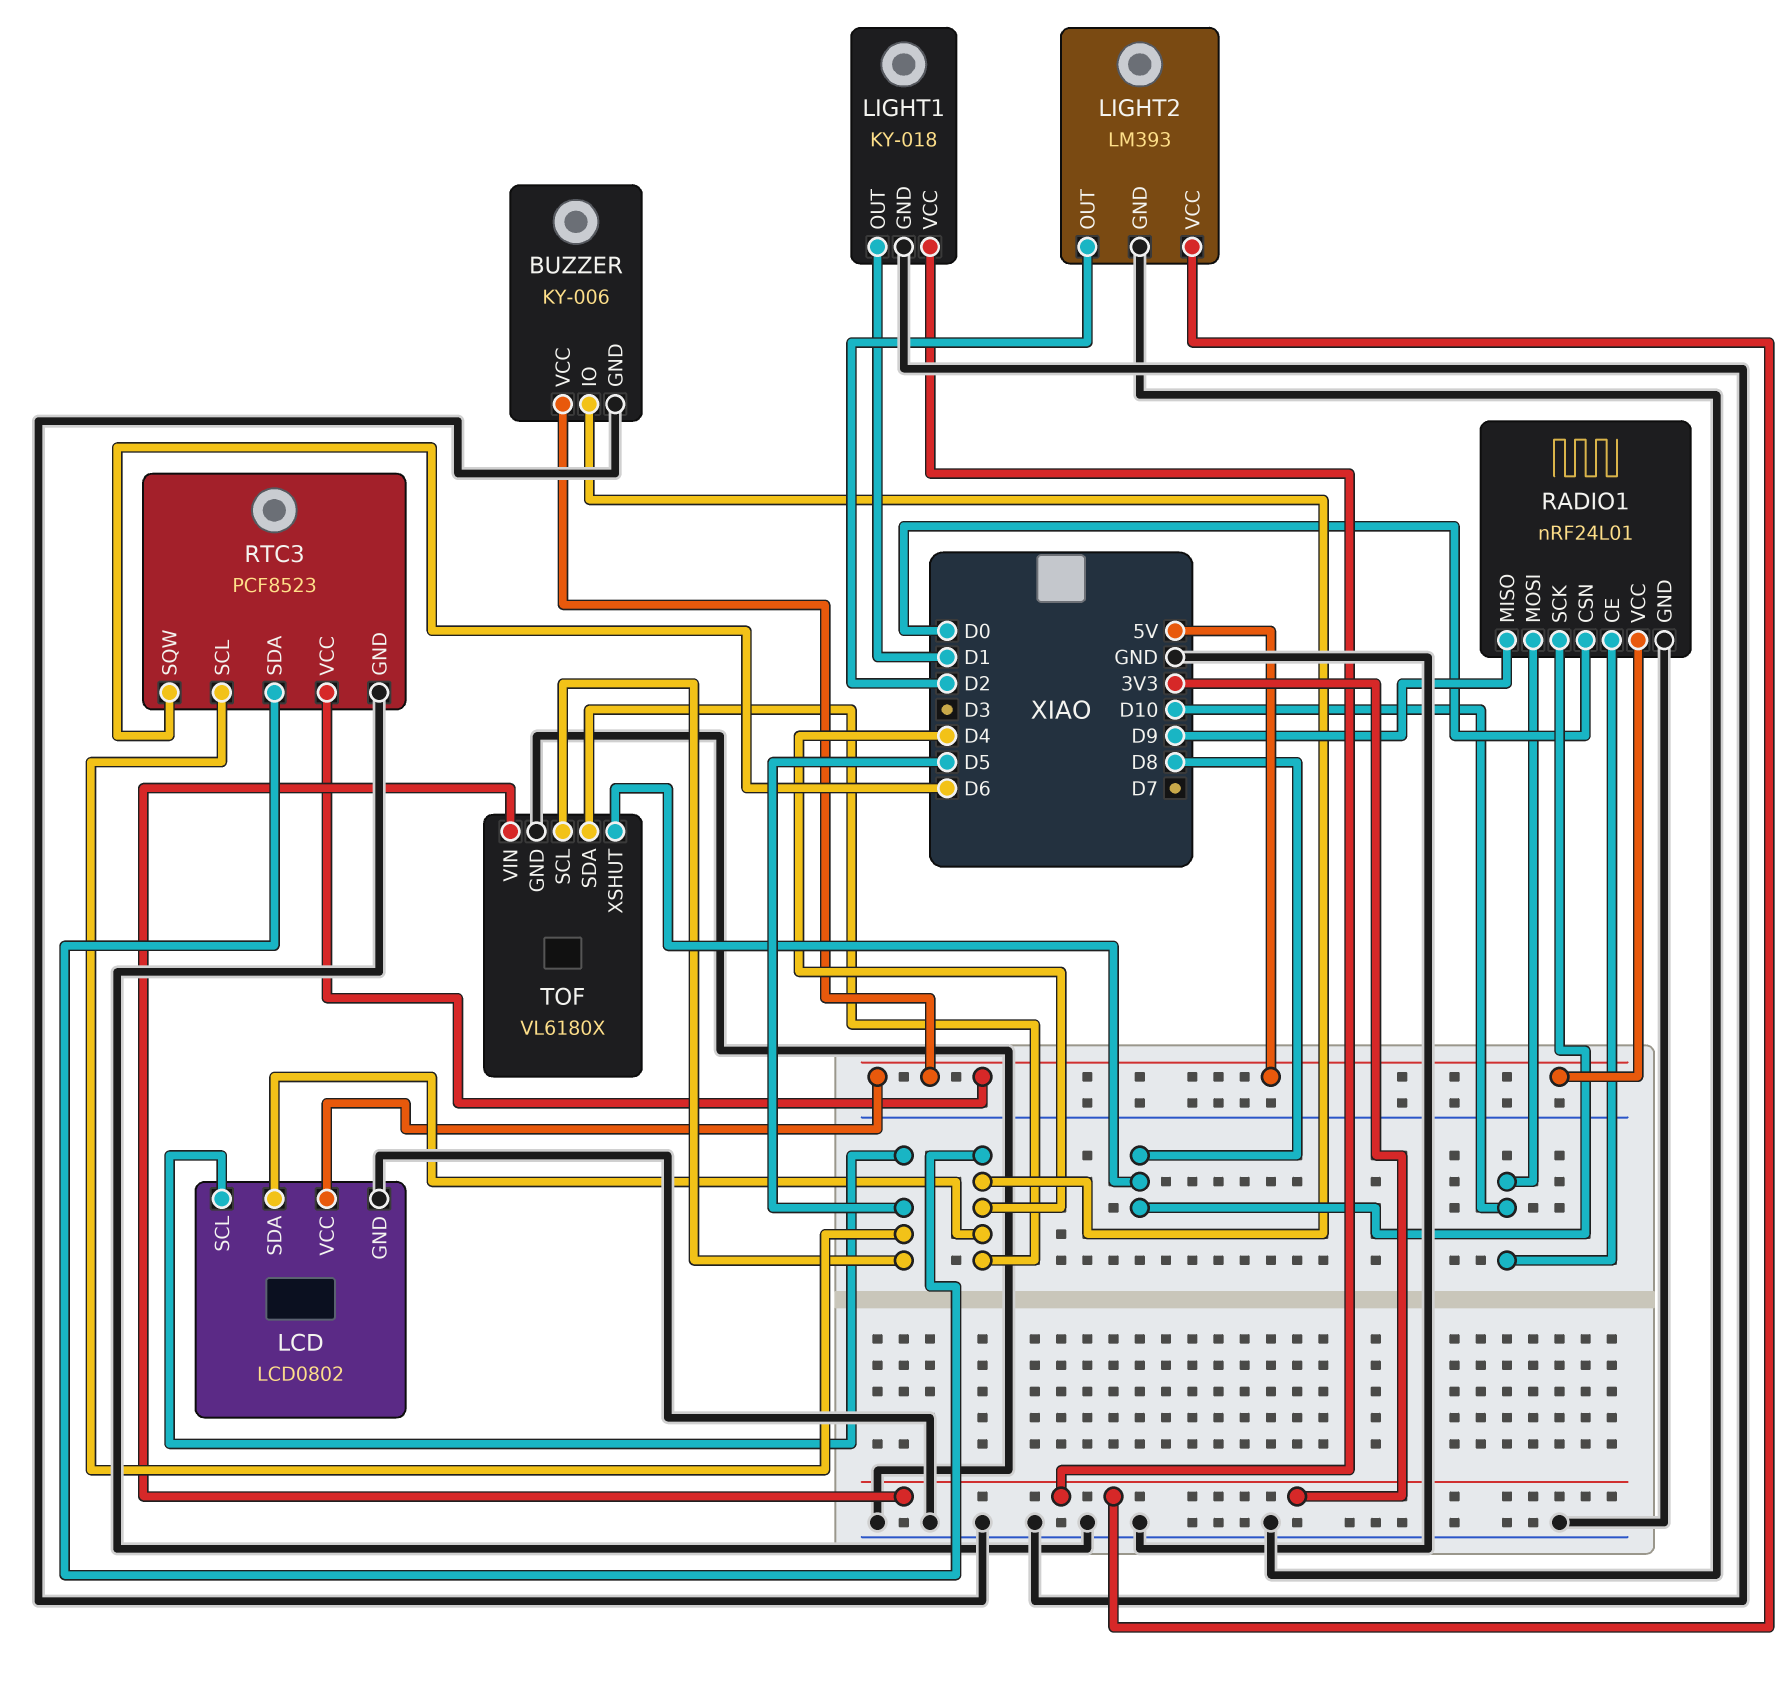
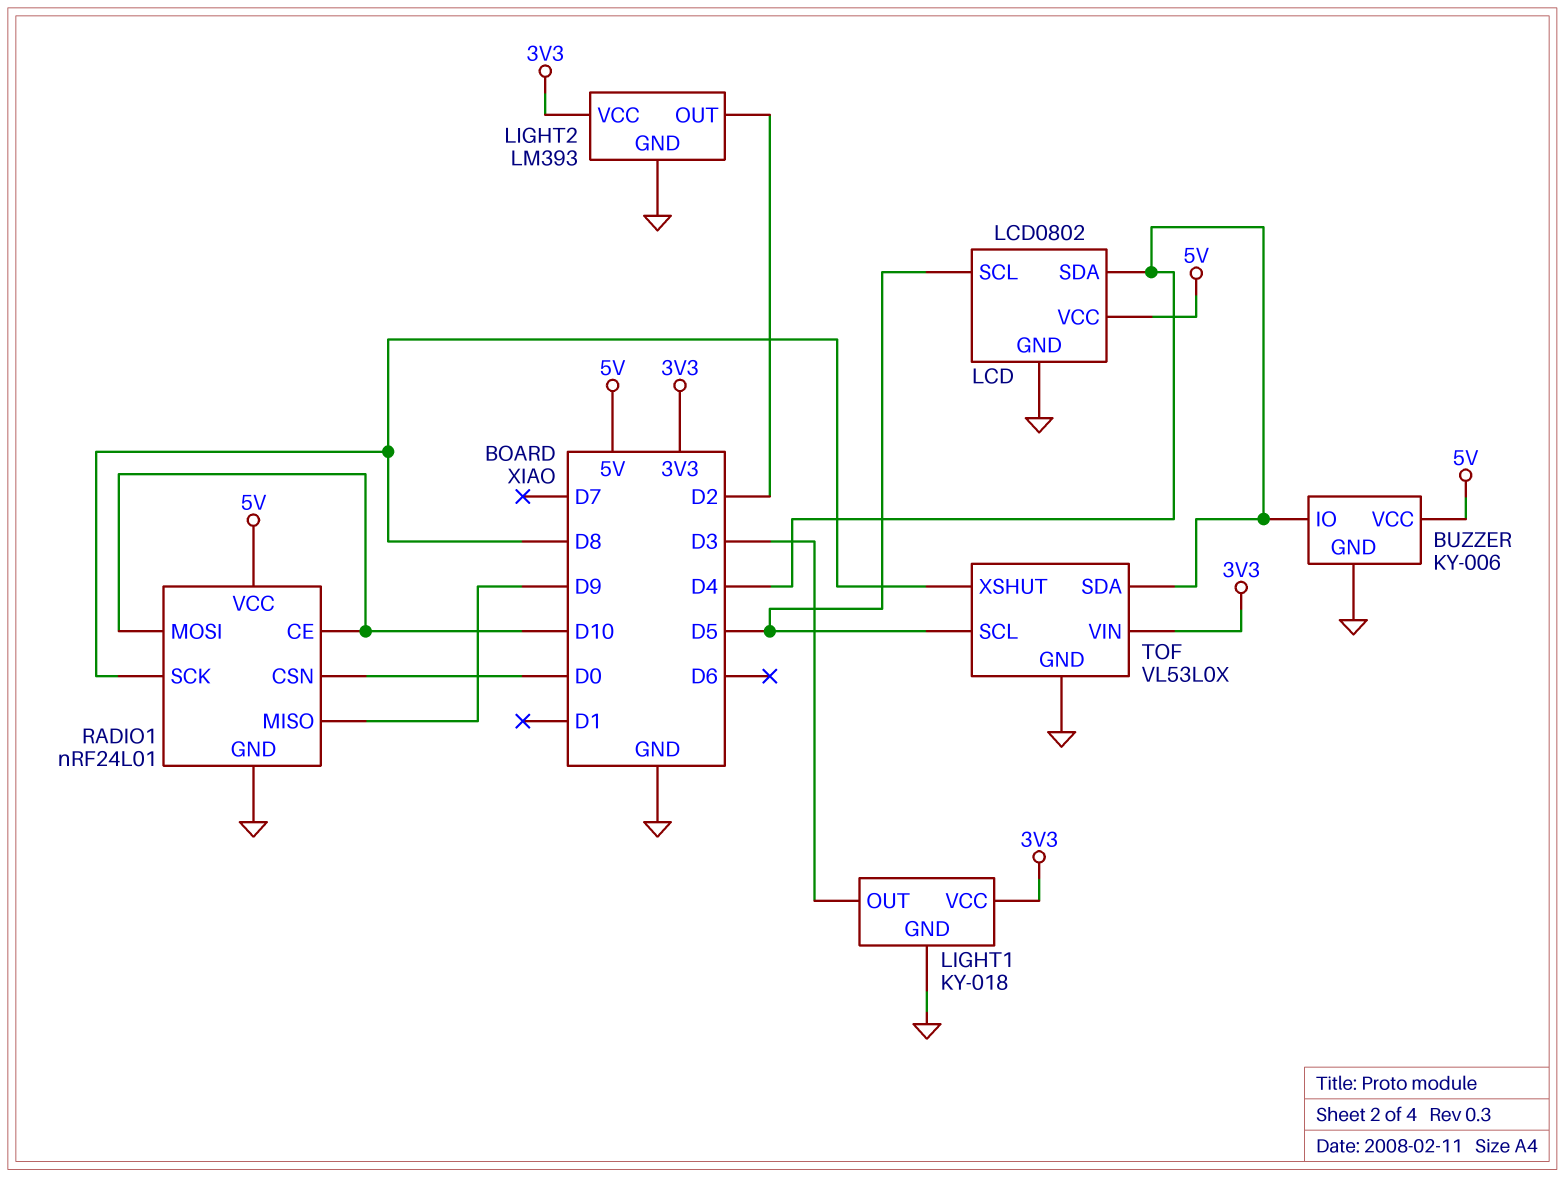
LIGHT1 pin OUT: D1 -> D3
RTC3: PCF8523 -> none
RTC3 pin GND: GND -> none
RTC3 pin SCL: D5 -> none
RTC3 pin SDA: D4 -> none
RTC3 pin SQW: D6 -> none
RTC3 pin VCC: 5V -> none
TOF: VL6180X -> VL53L0X

